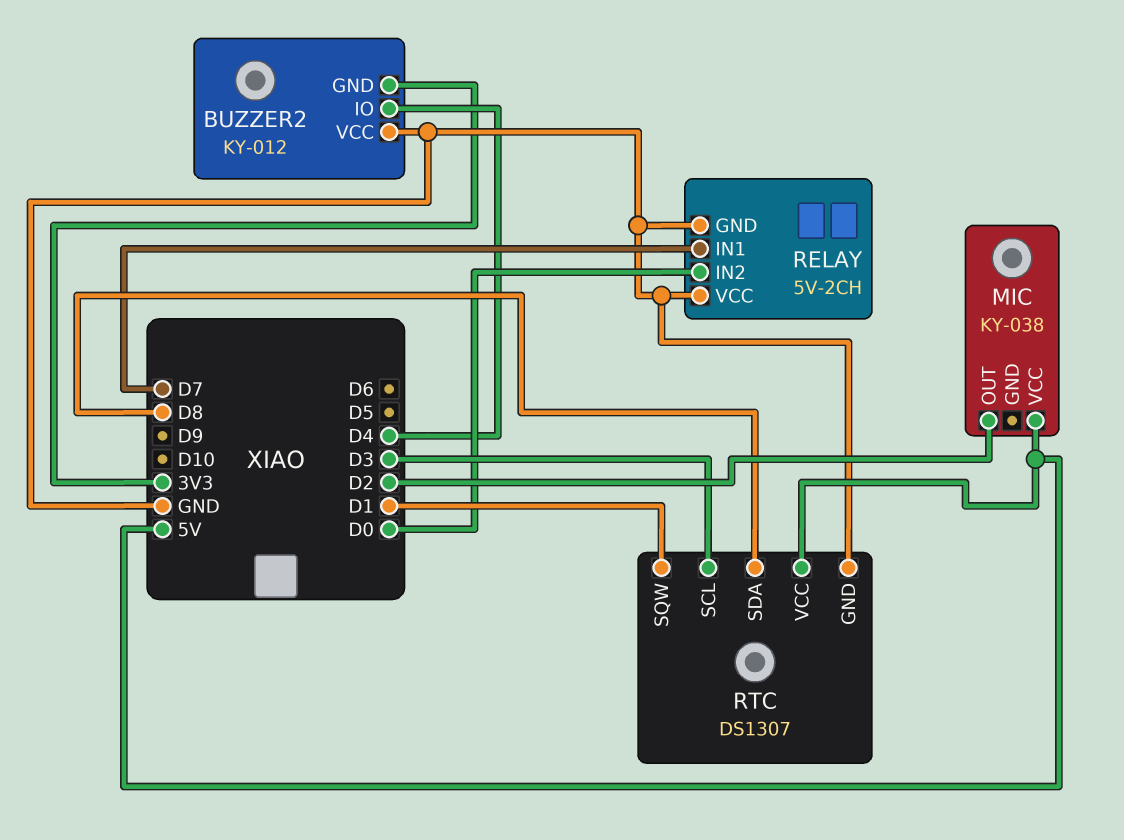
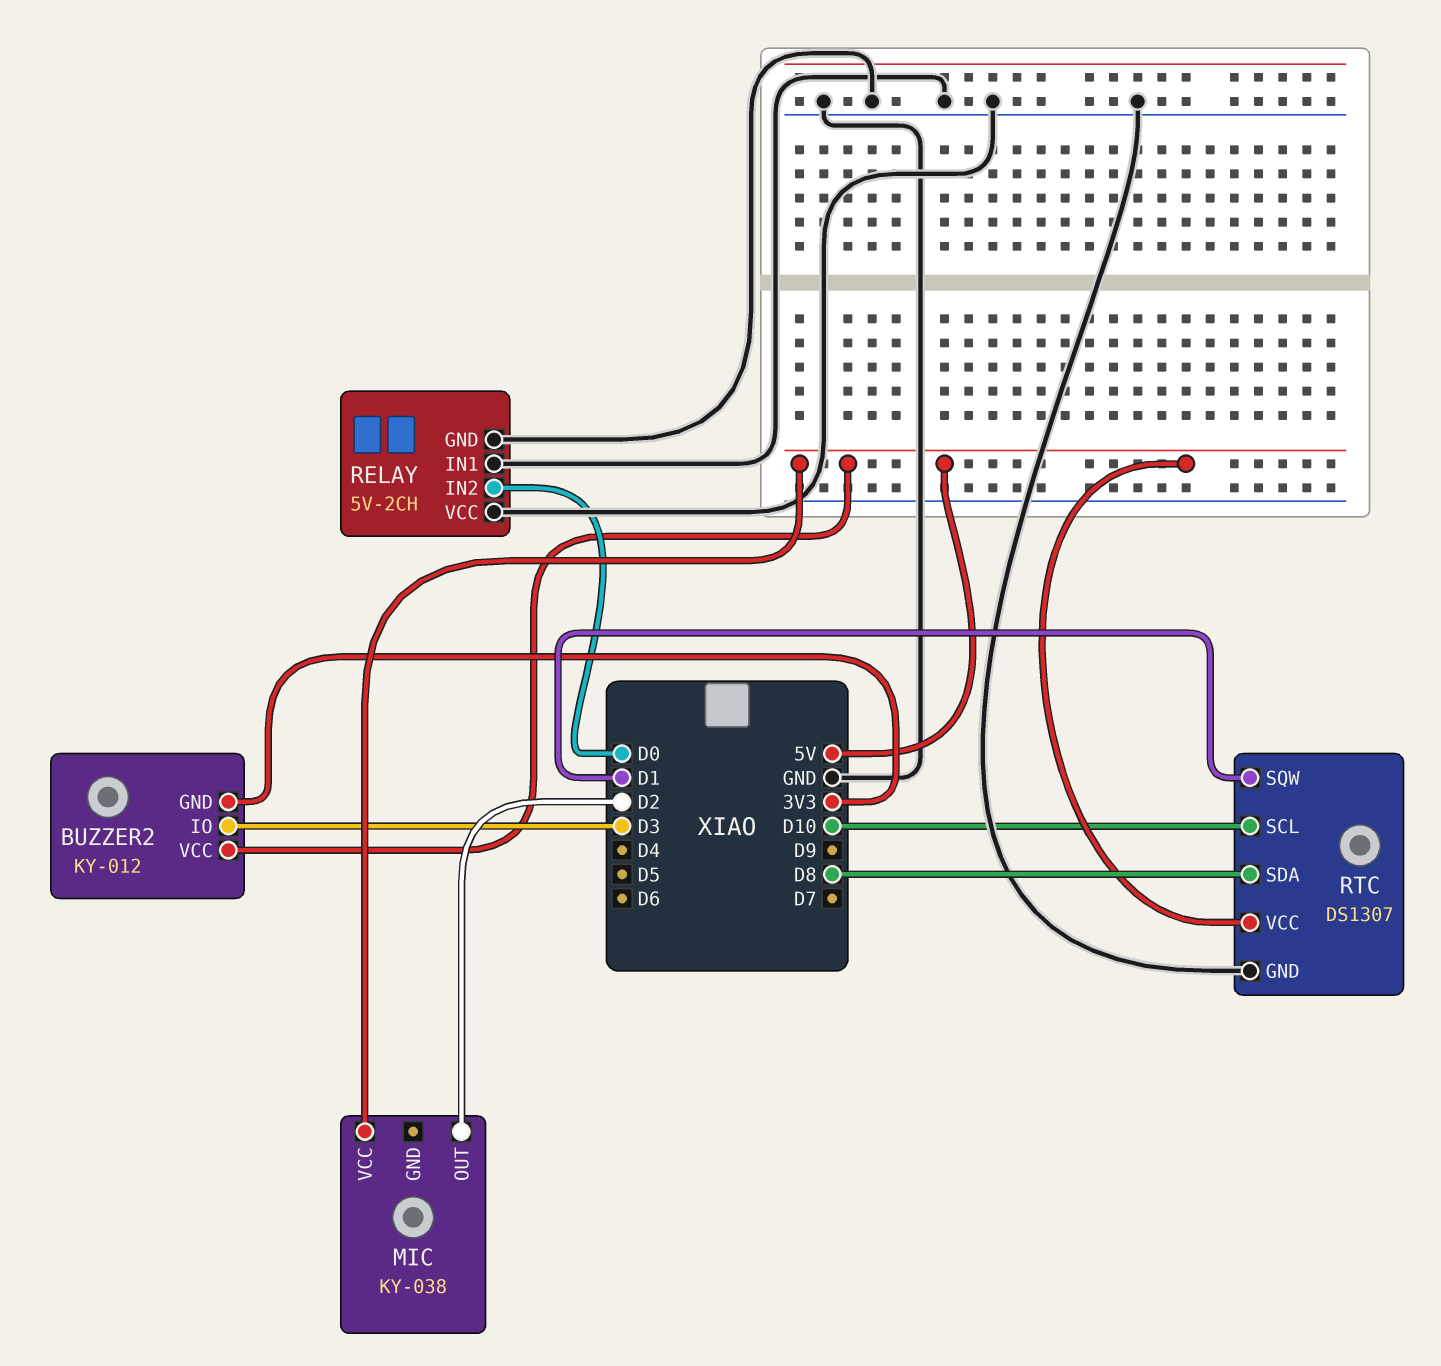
BUZZER2 pin IO: D4 -> D3
BUZZER2 pin VCC: GND -> 5V
RELAY pin IN1: D7 -> GND
RTC pin SCL: D3 -> D10

